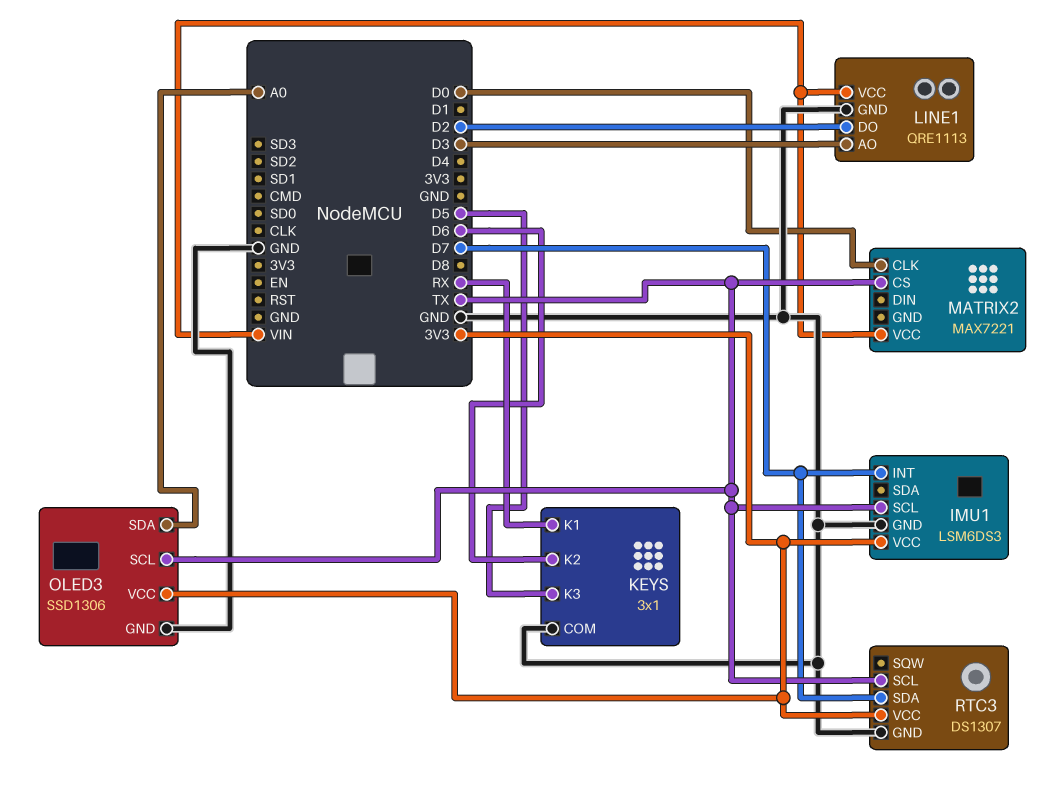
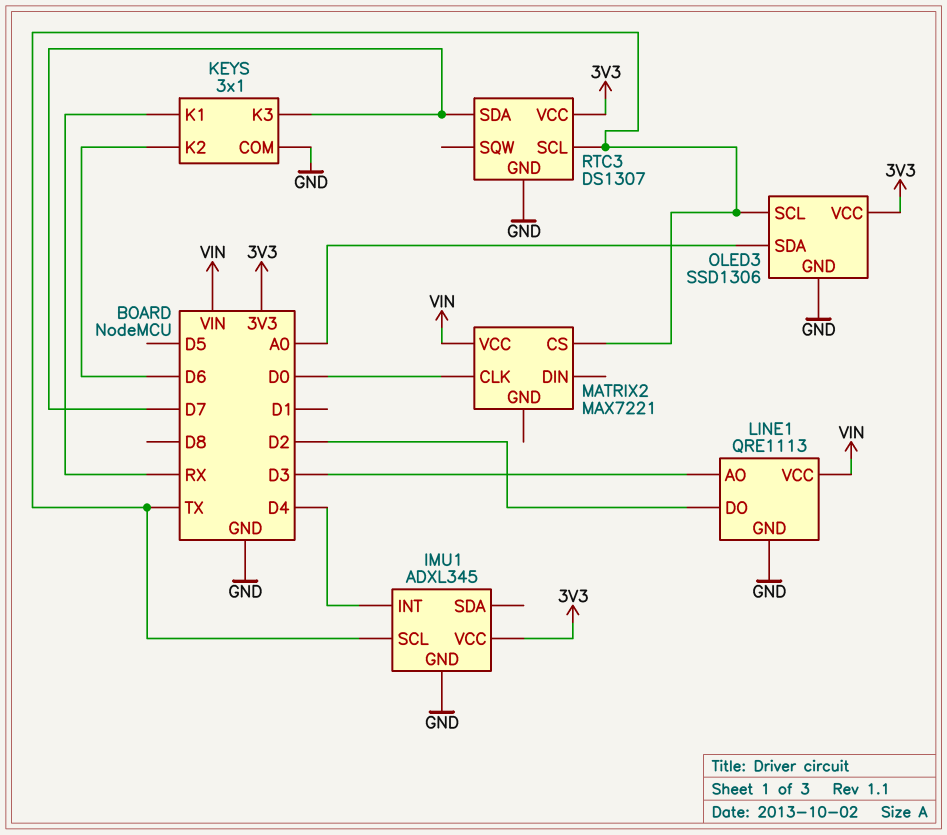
IMU1: LSM6DS3 -> ADXL345
IMU1 pin INT: D7 -> D4
KEYS pin K3: D5 -> D7

